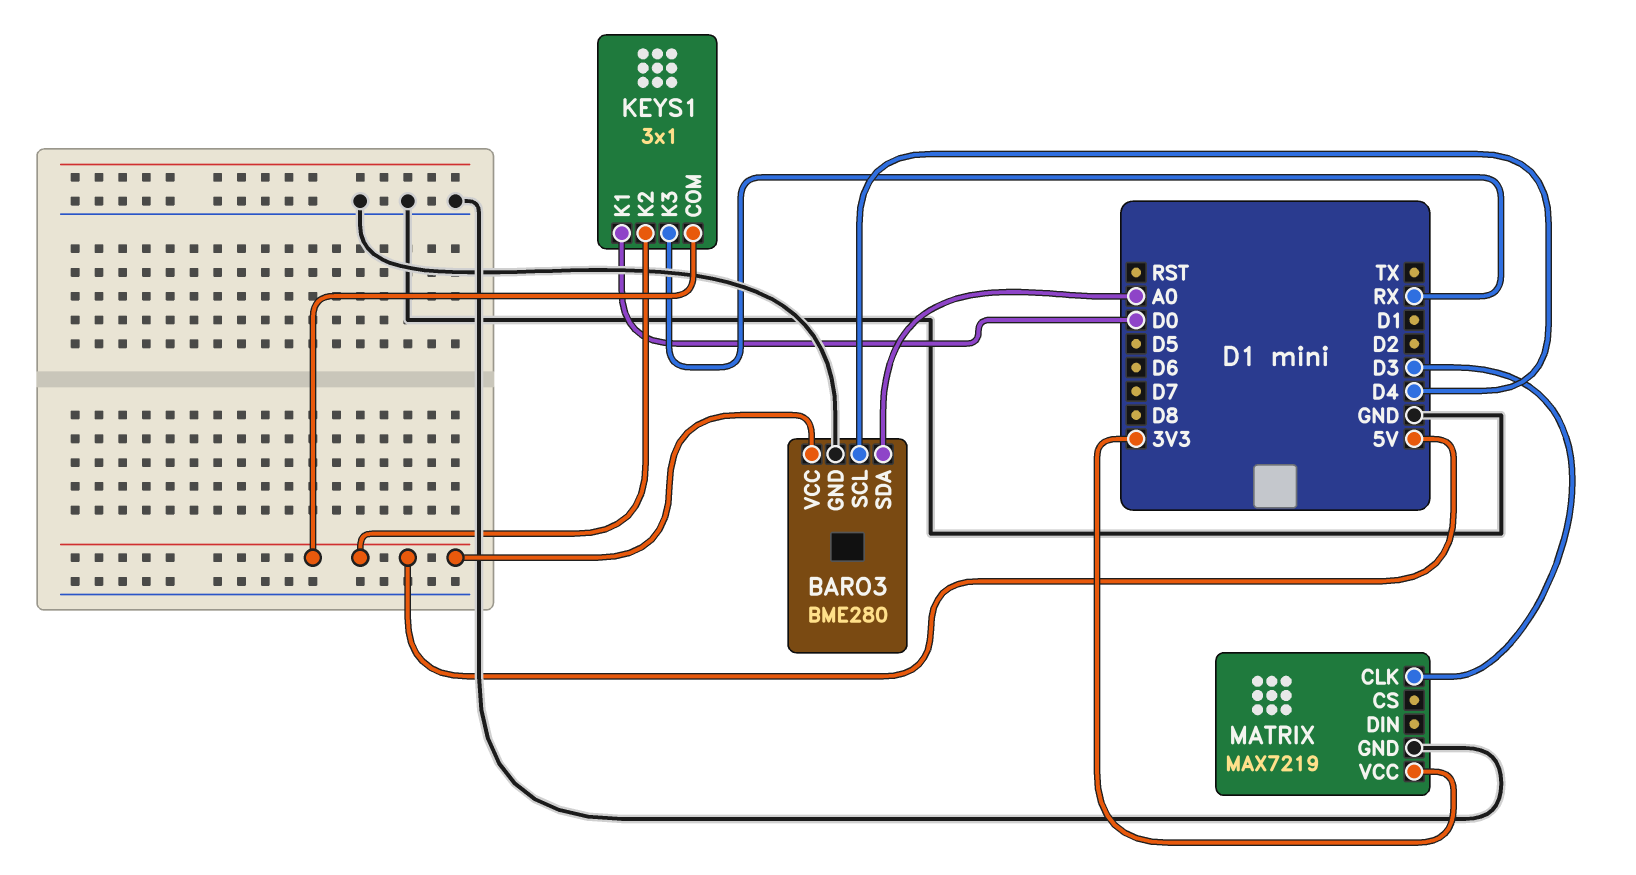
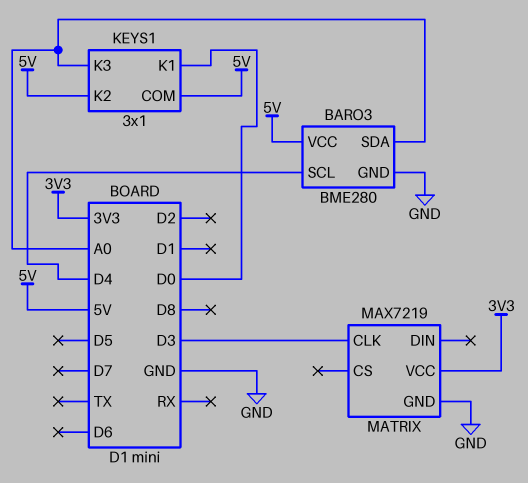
KEYS1 pin K3: RX -> A0

